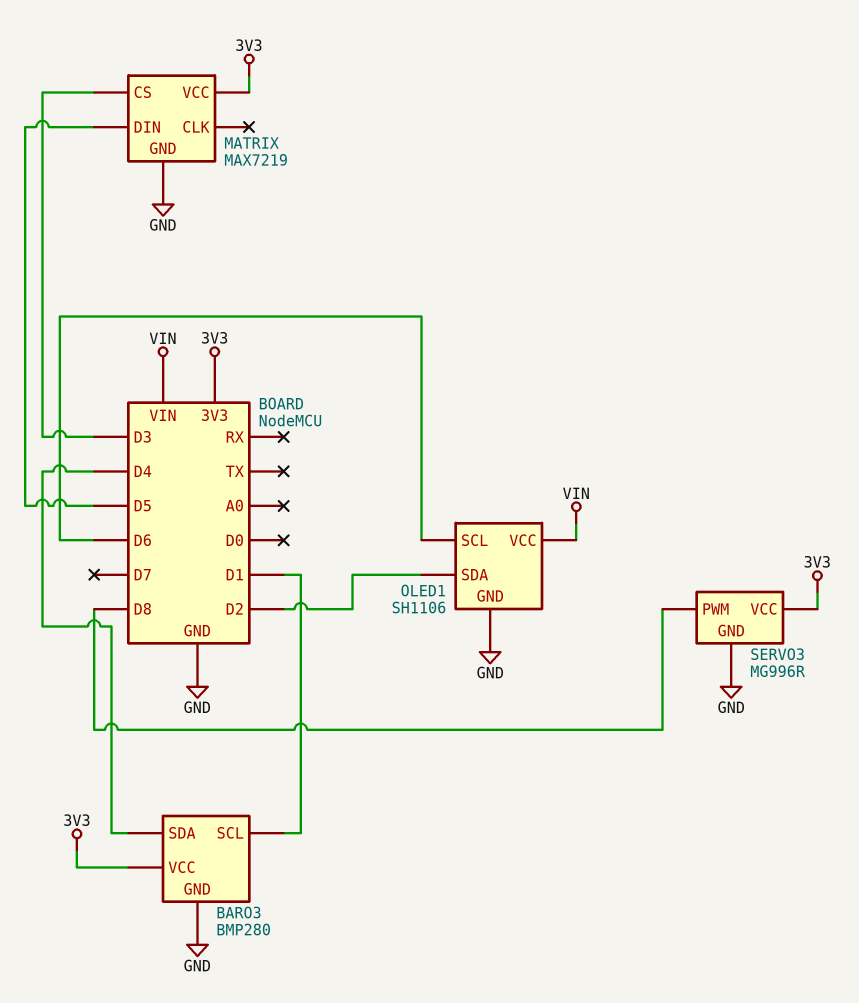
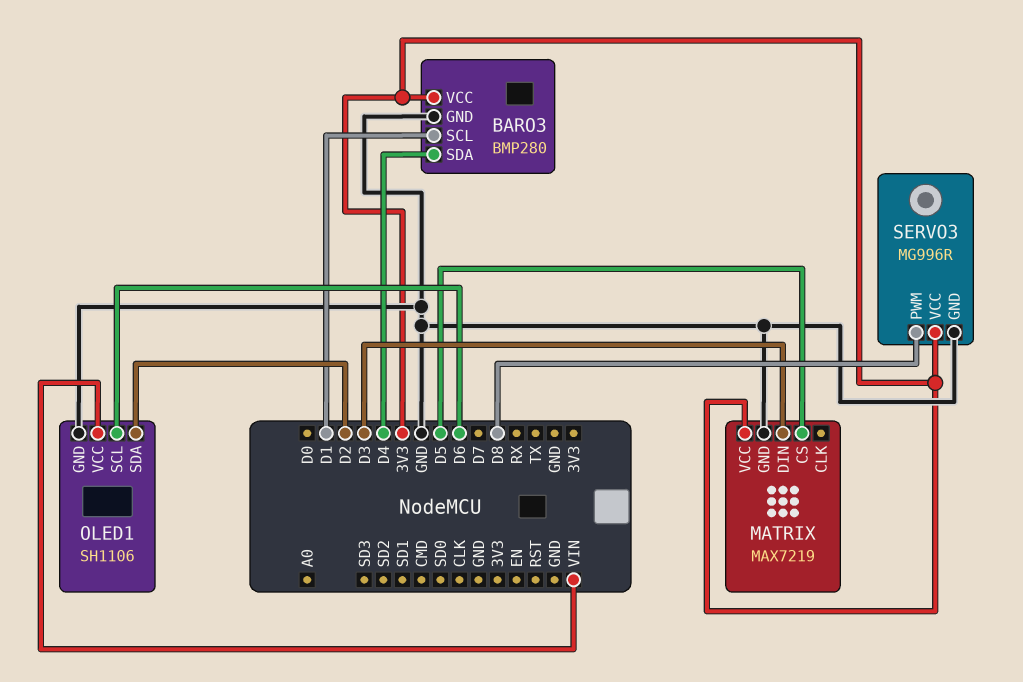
MATRIX pin CS: D3 -> D5
MATRIX pin DIN: D5 -> D3

